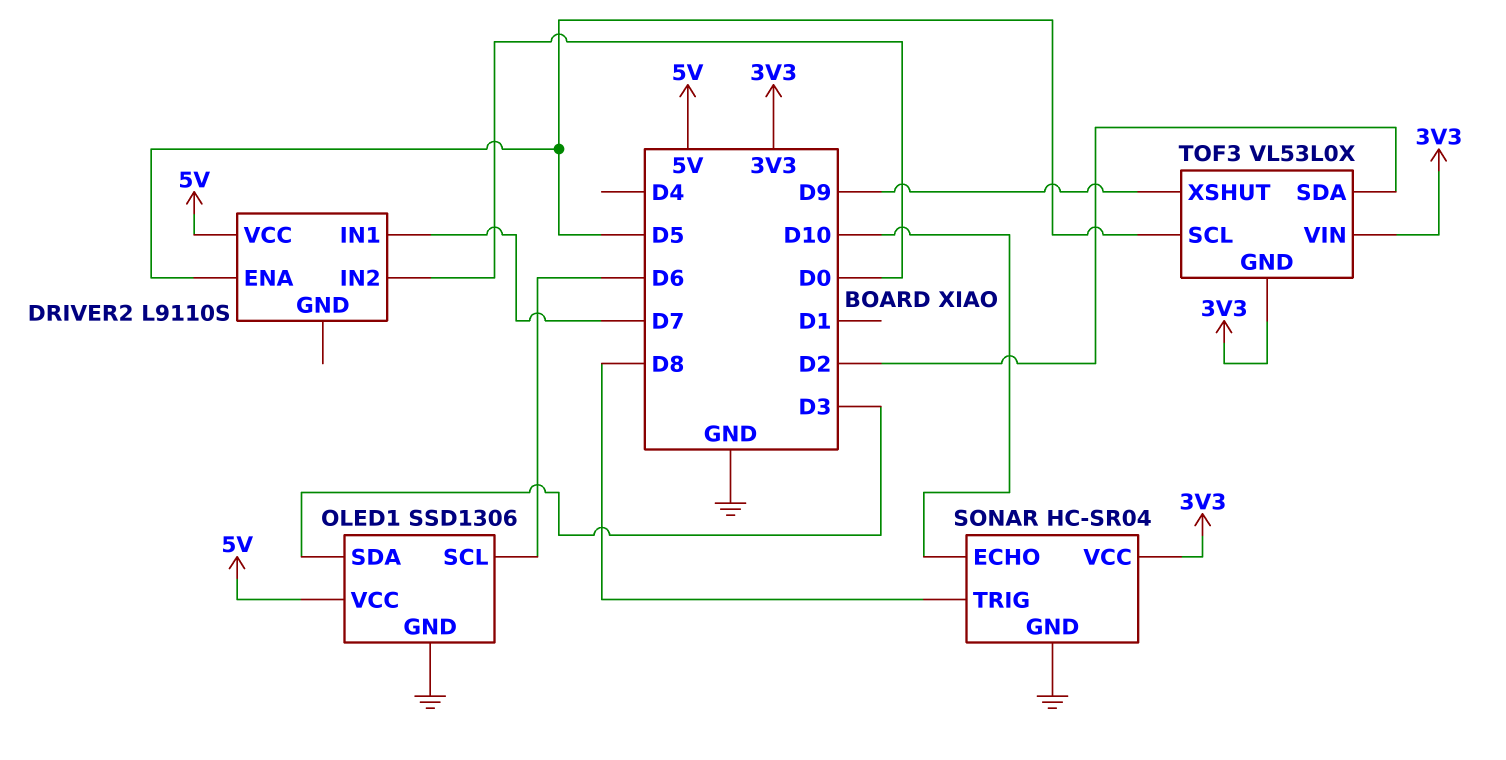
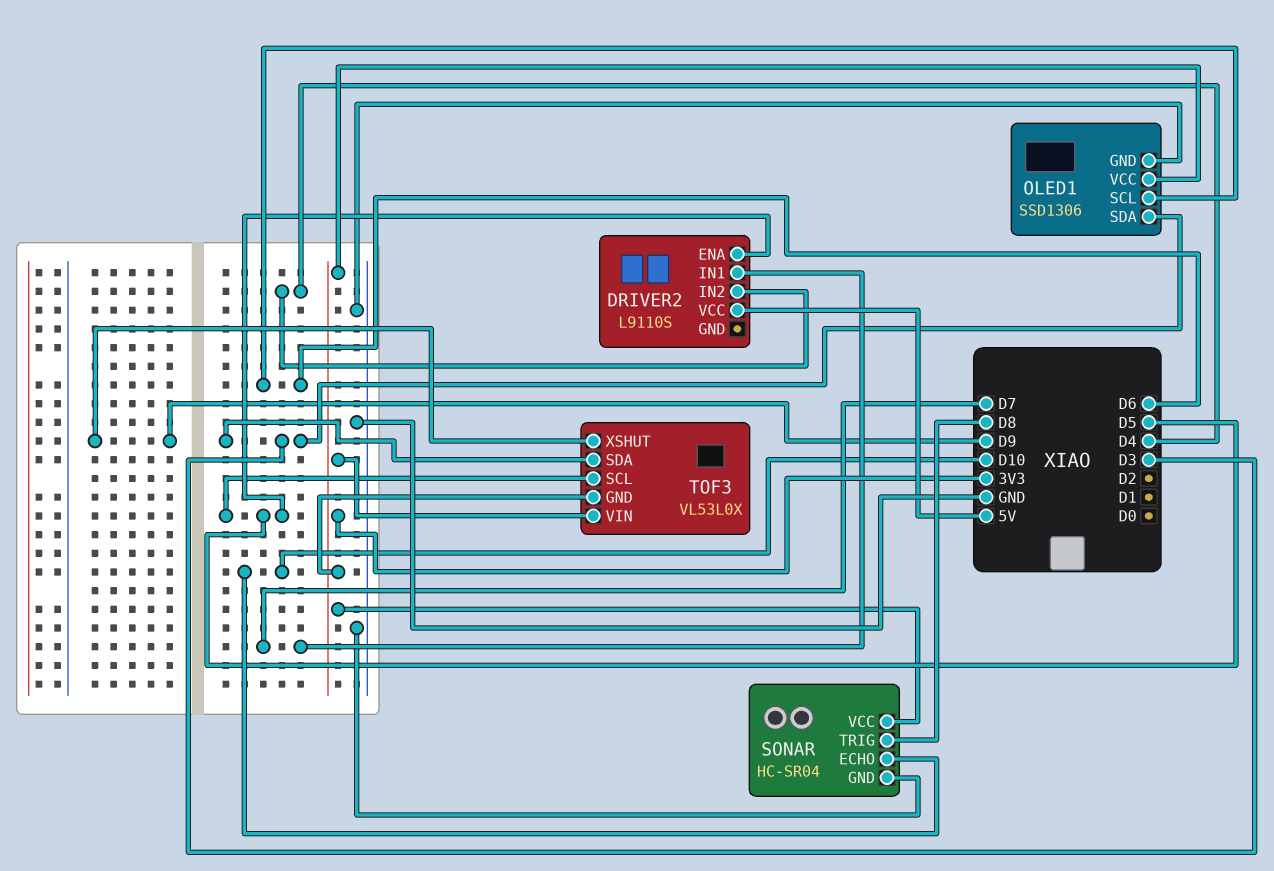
DRIVER2 pin IN2: D0 -> D4
OLED1 pin VCC: 5V -> 3V3
TOF3 pin SDA: D2 -> D3

